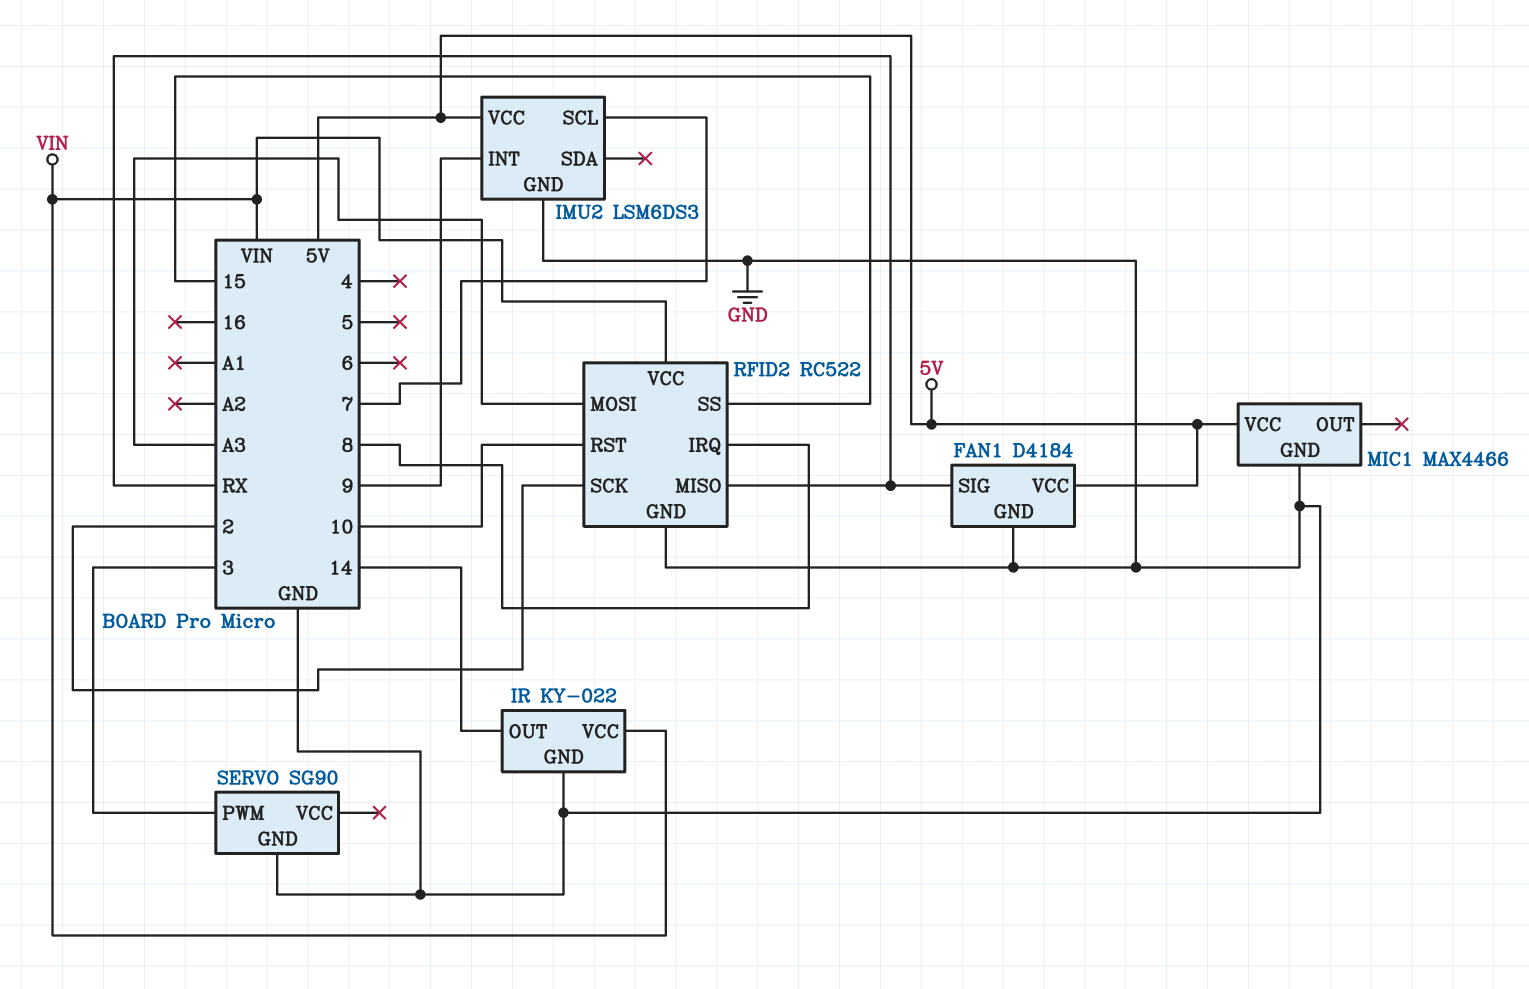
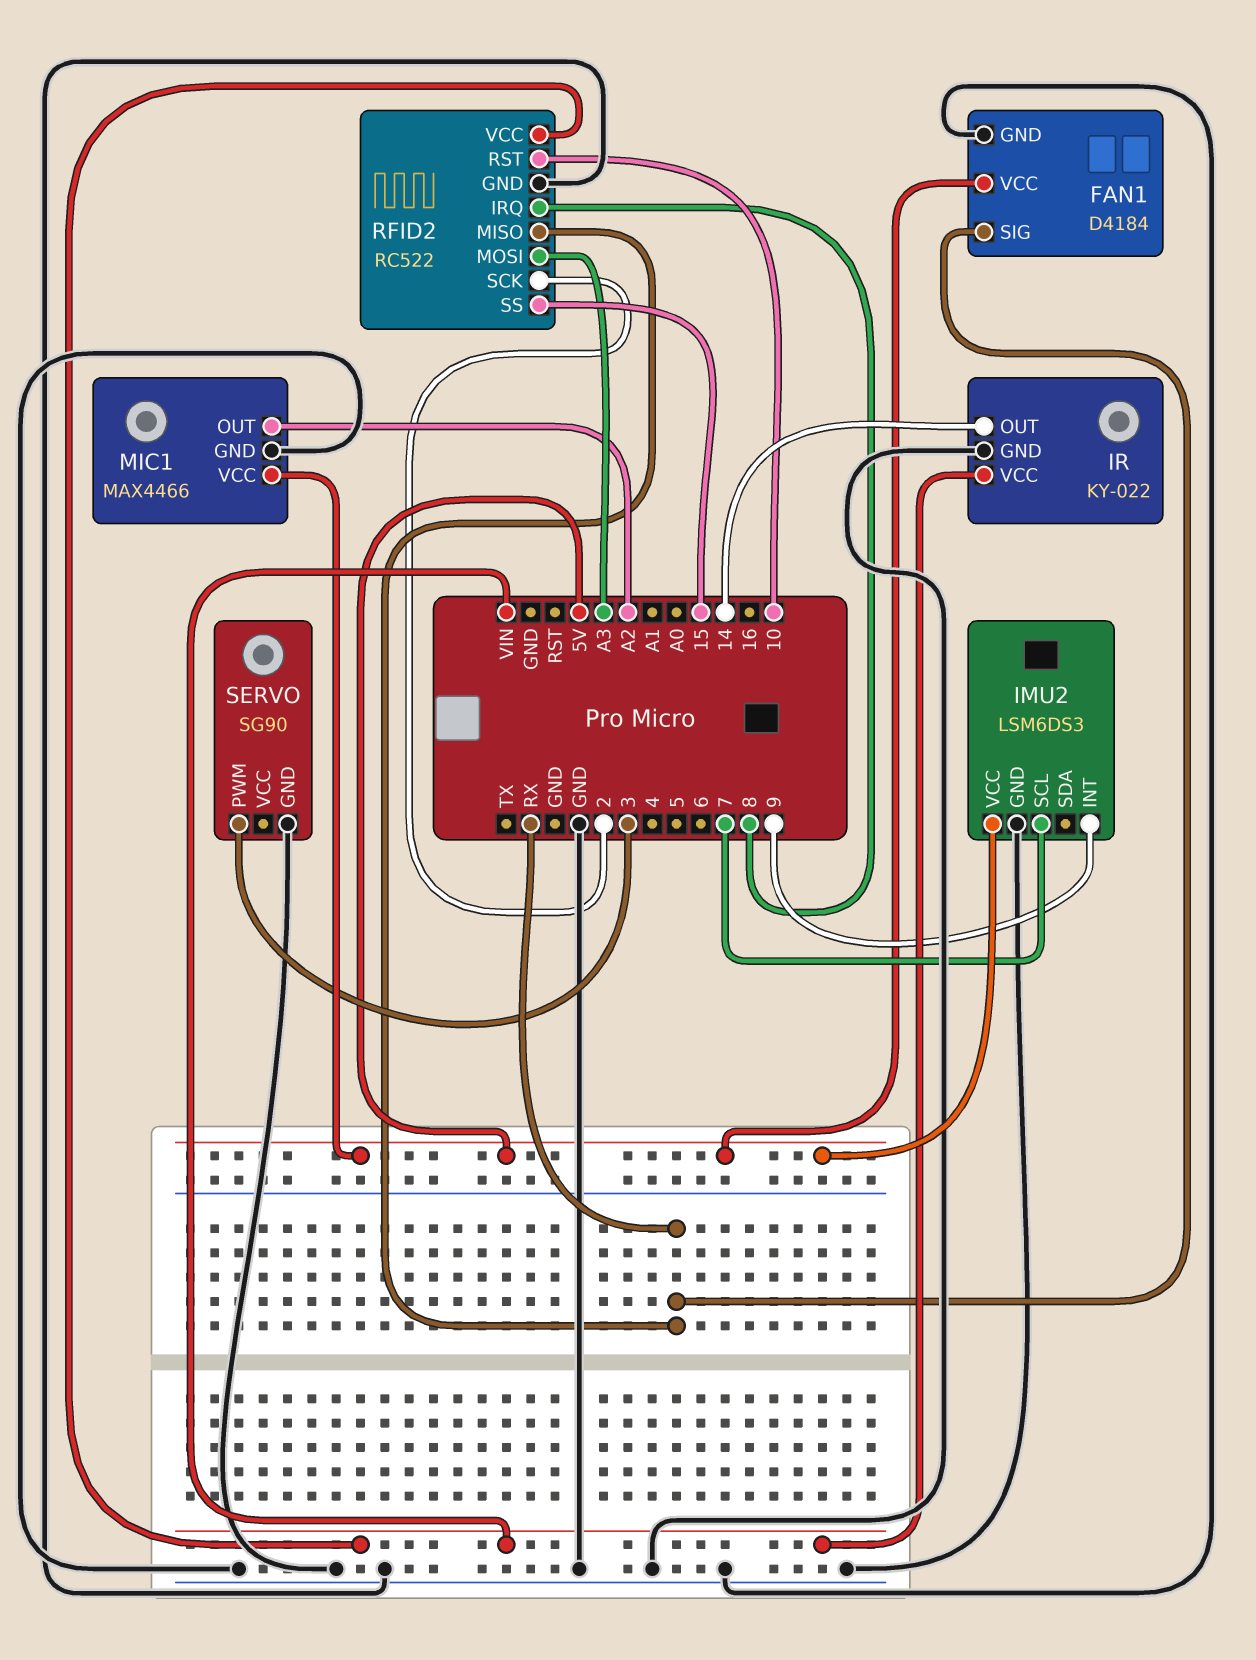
MIC1 pin OUT: none -> A2

